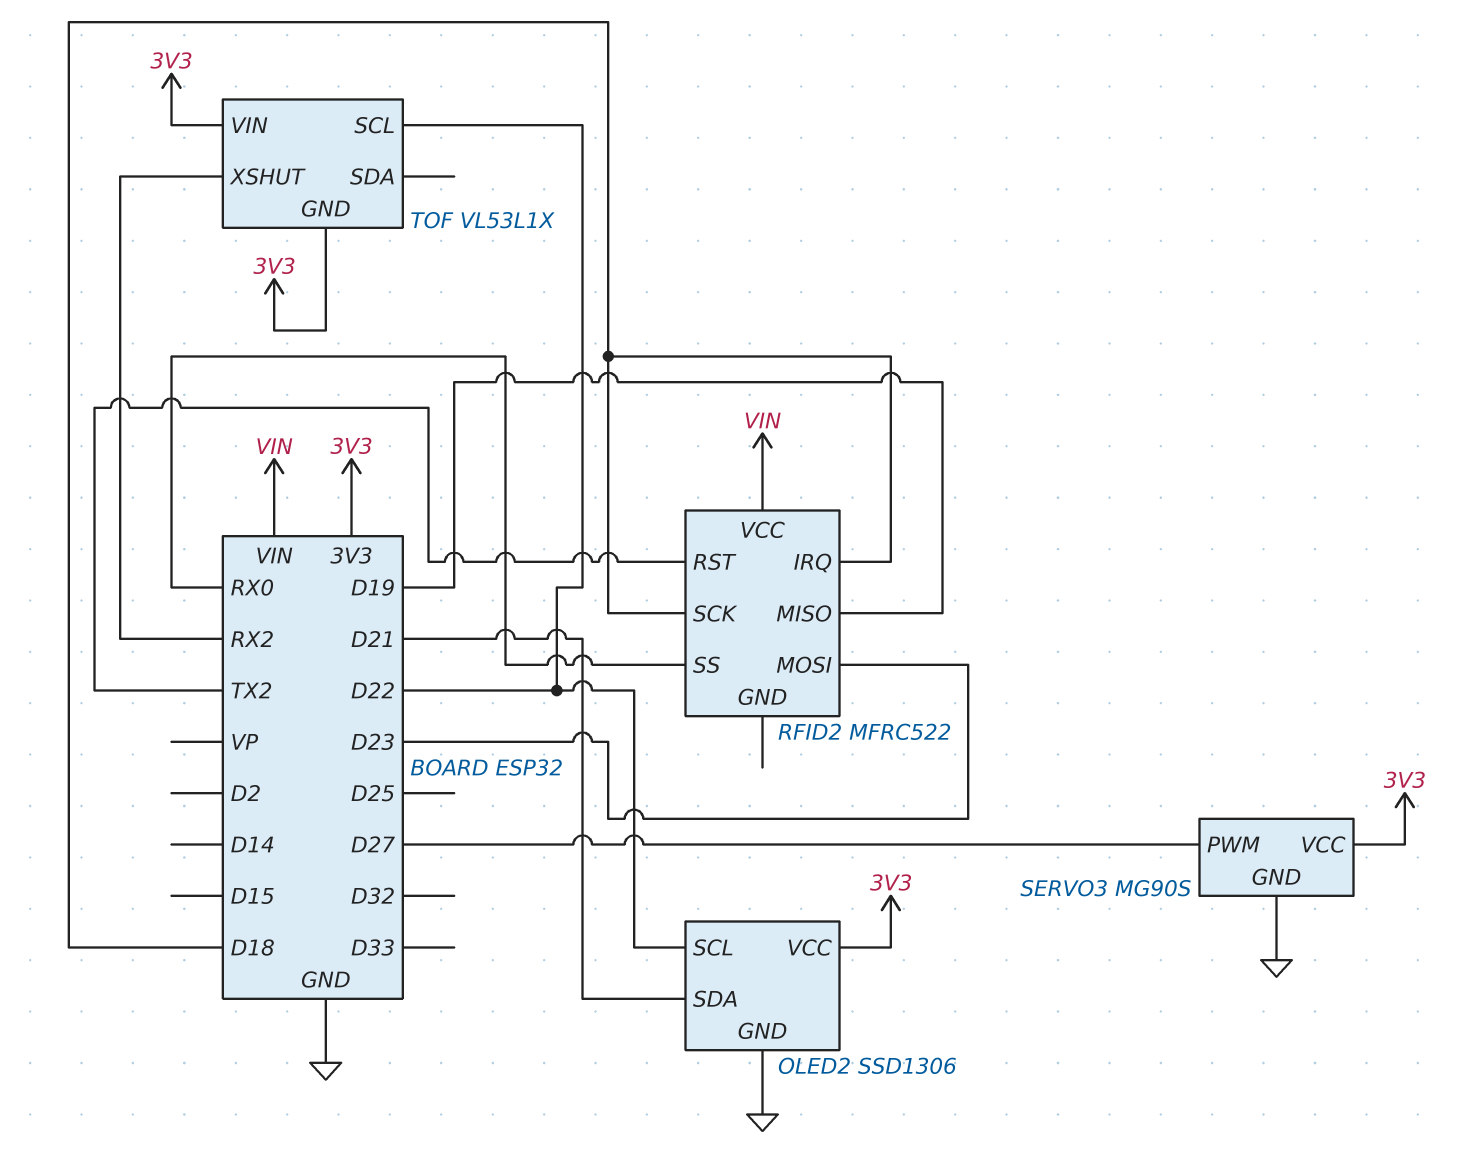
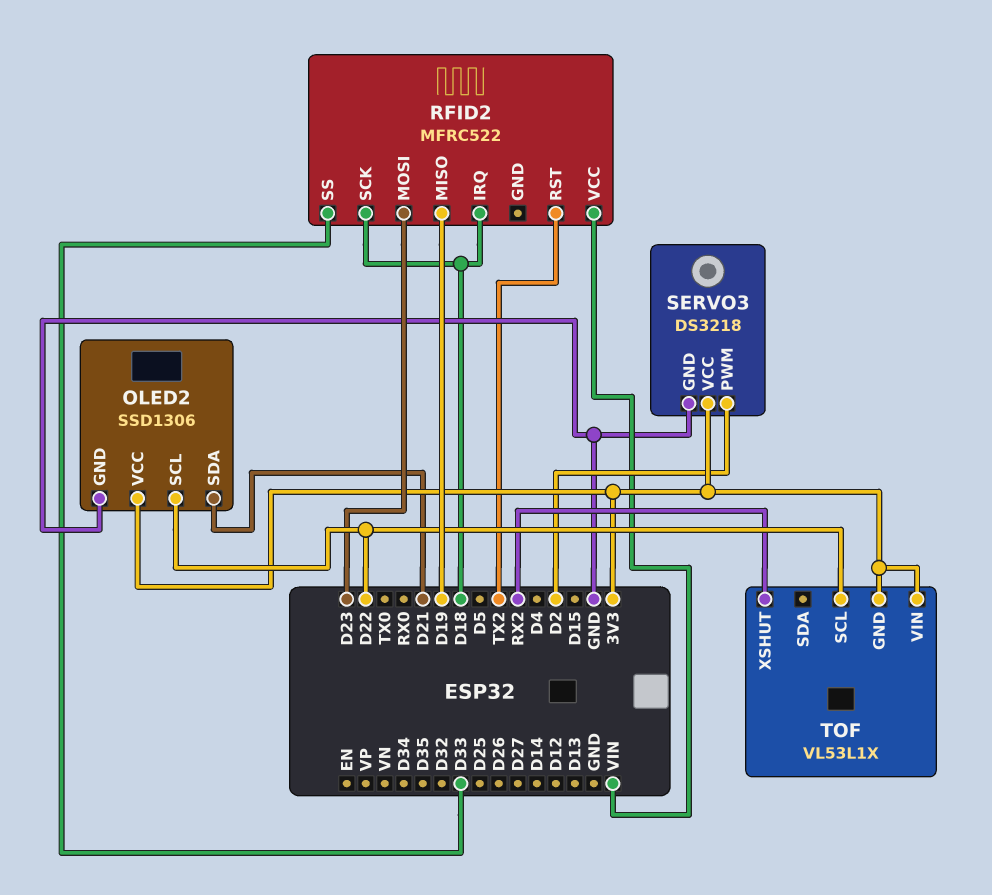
RFID2 pin SS: RX0 -> D33
SERVO3: MG90S -> DS3218
SERVO3 pin PWM: D27 -> D2

